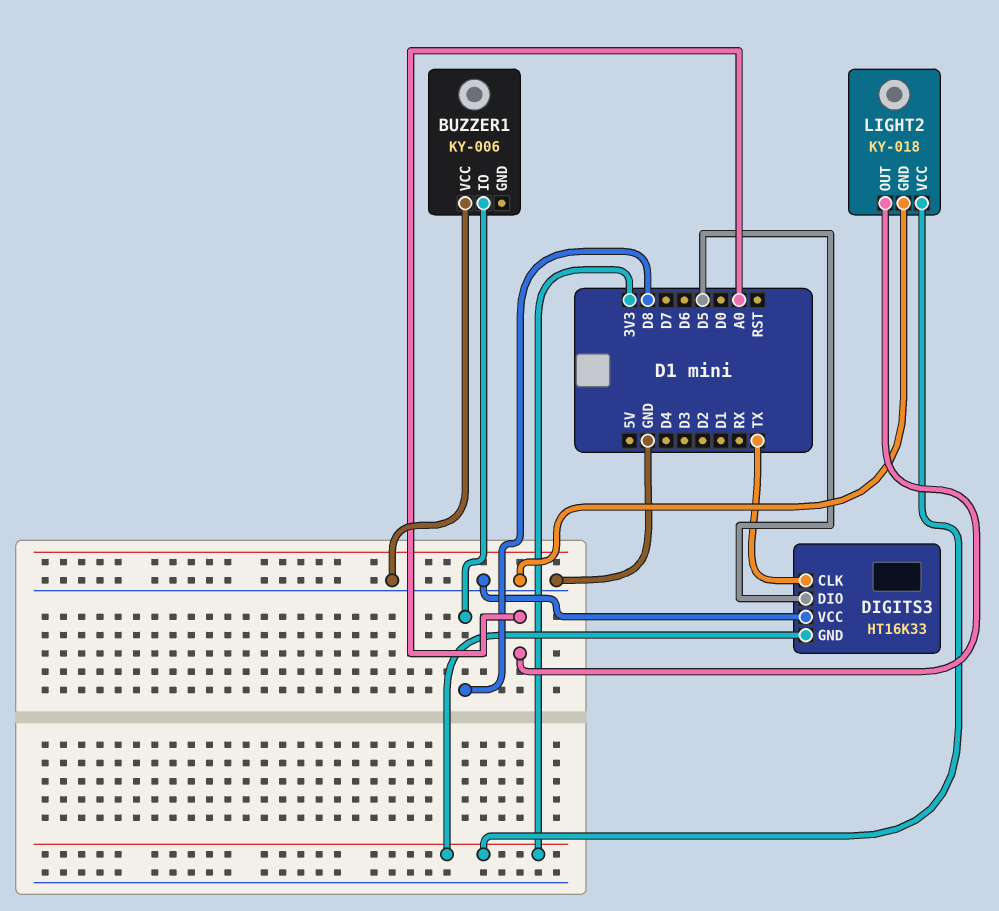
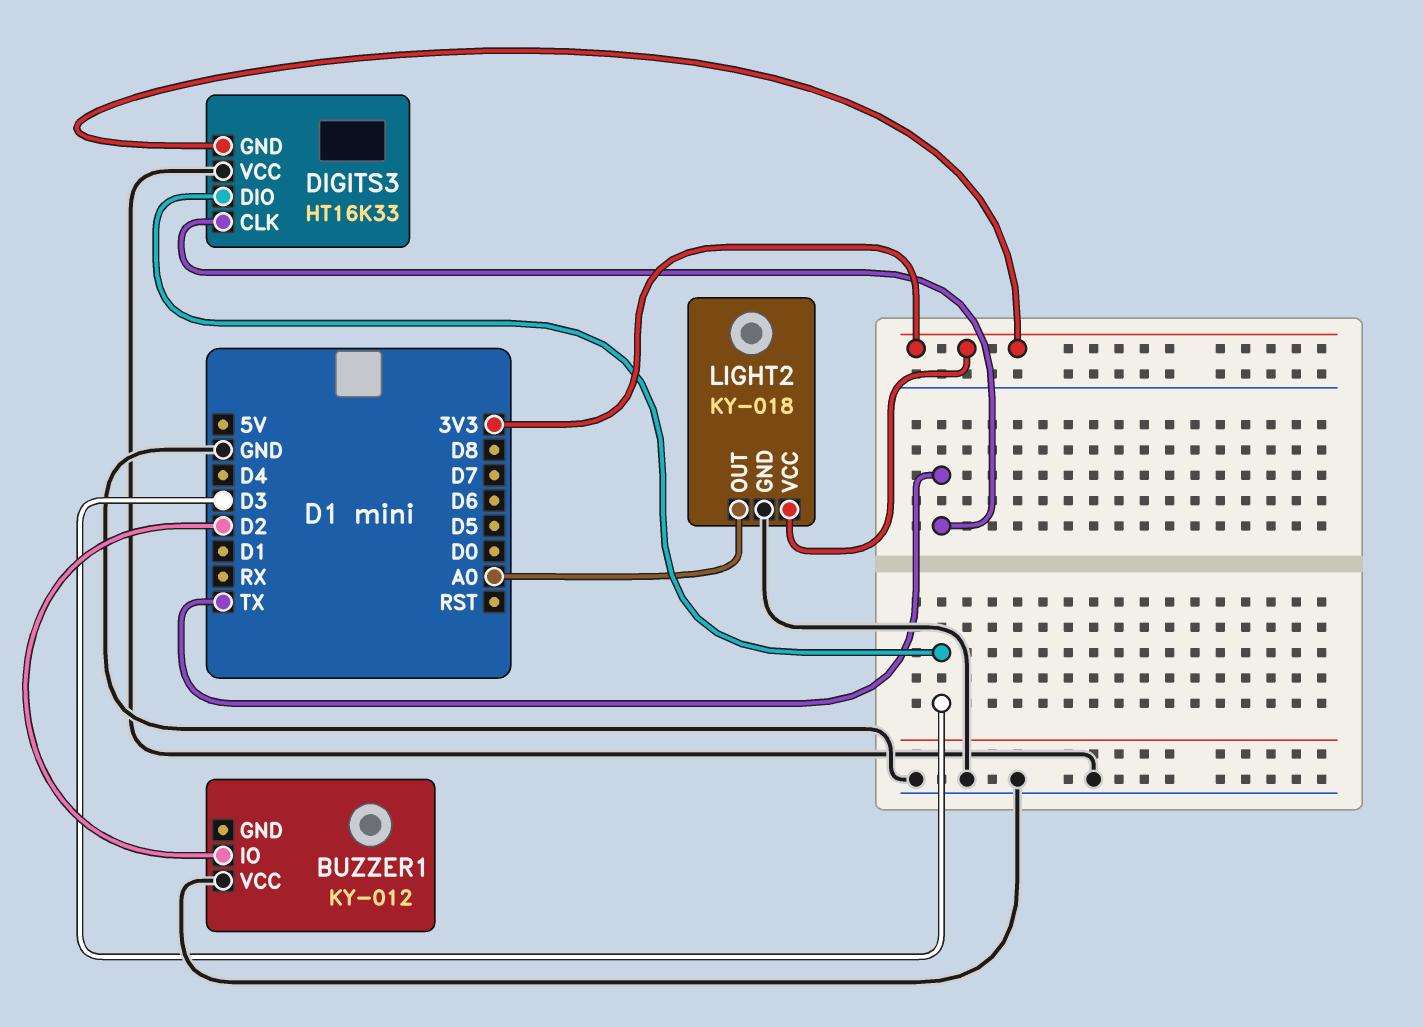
BUZZER1: KY-006 -> KY-012
BUZZER1 pin IO: D8 -> D2
DIGITS3 pin DIO: D5 -> D3

